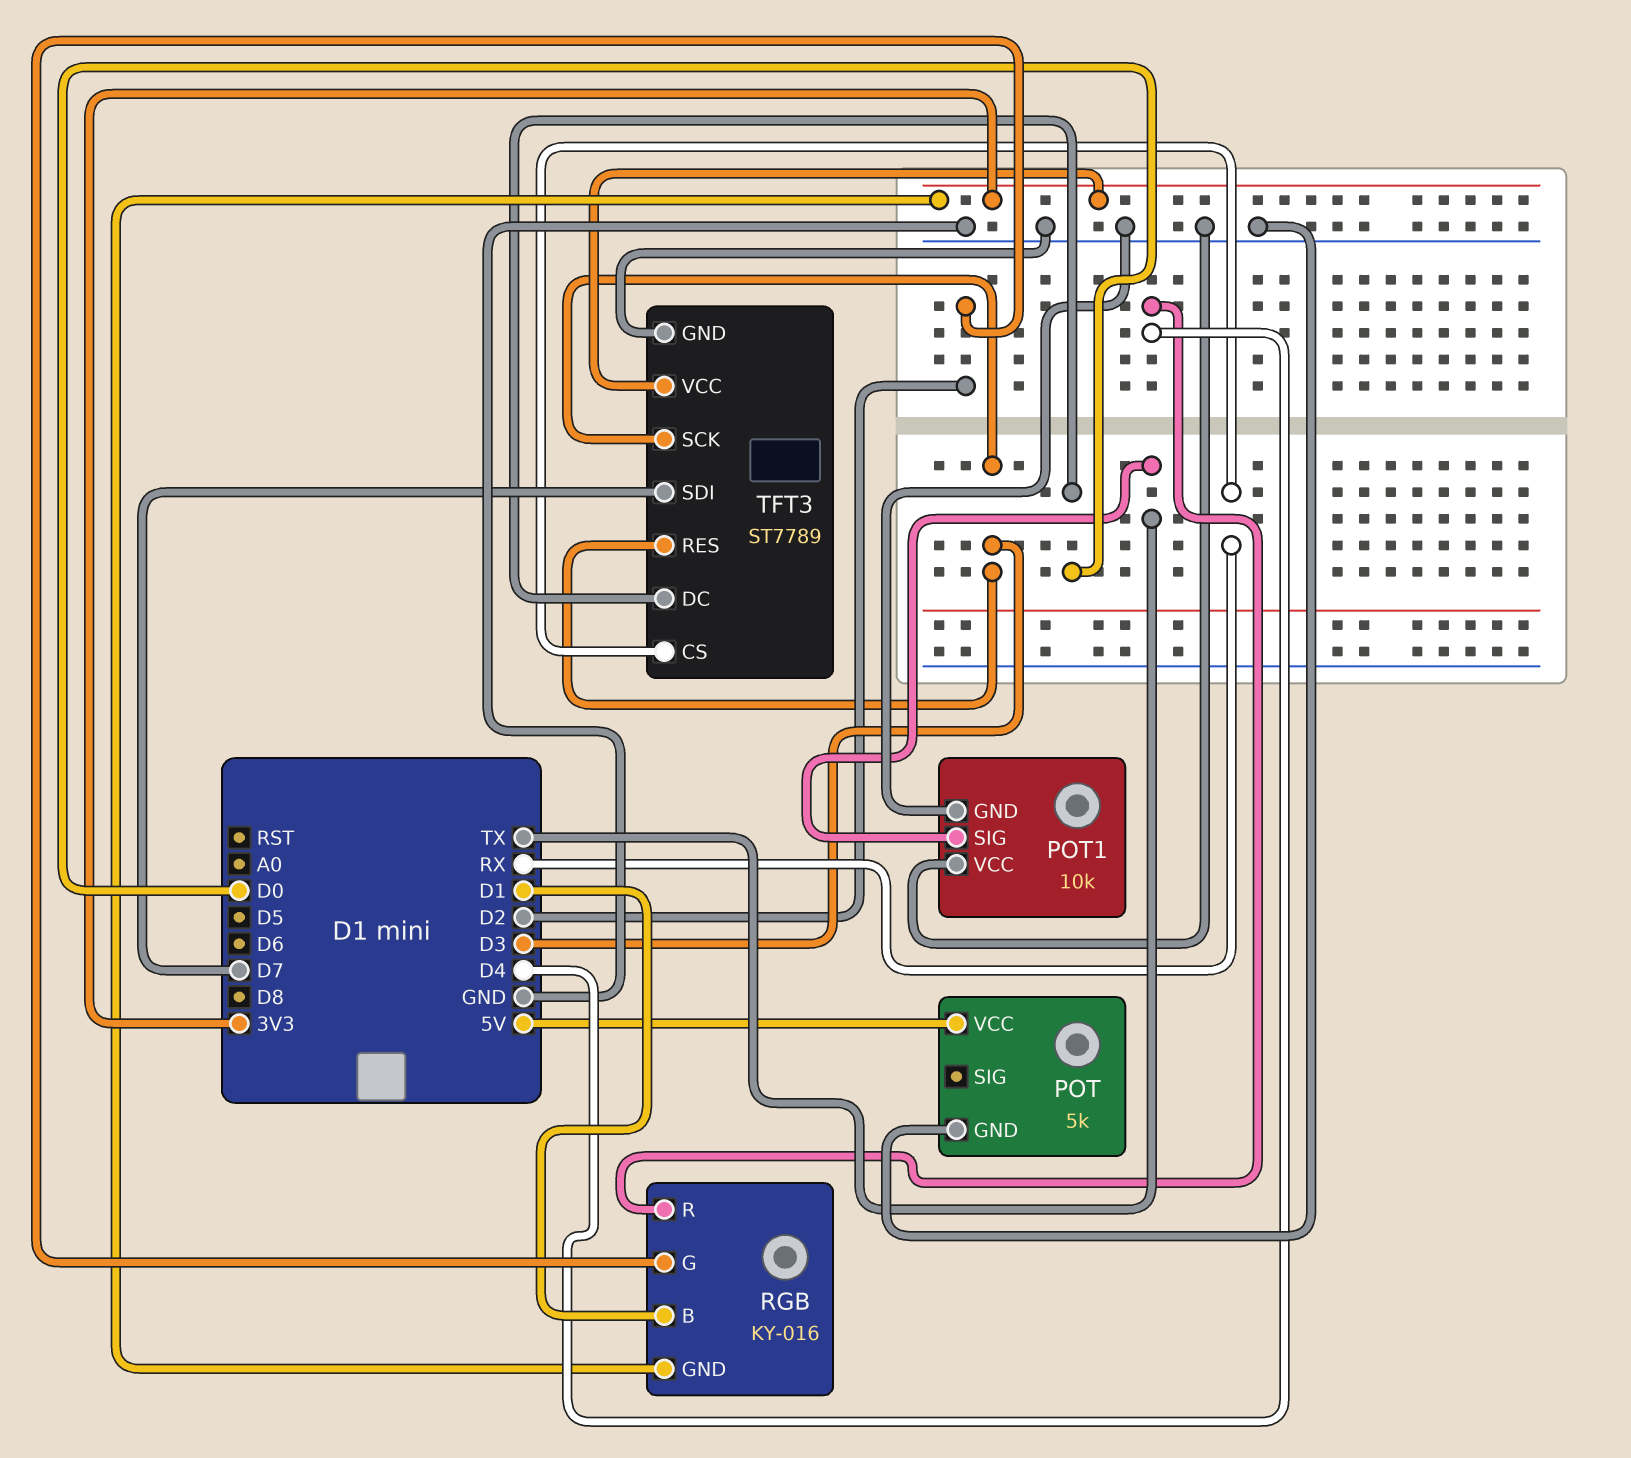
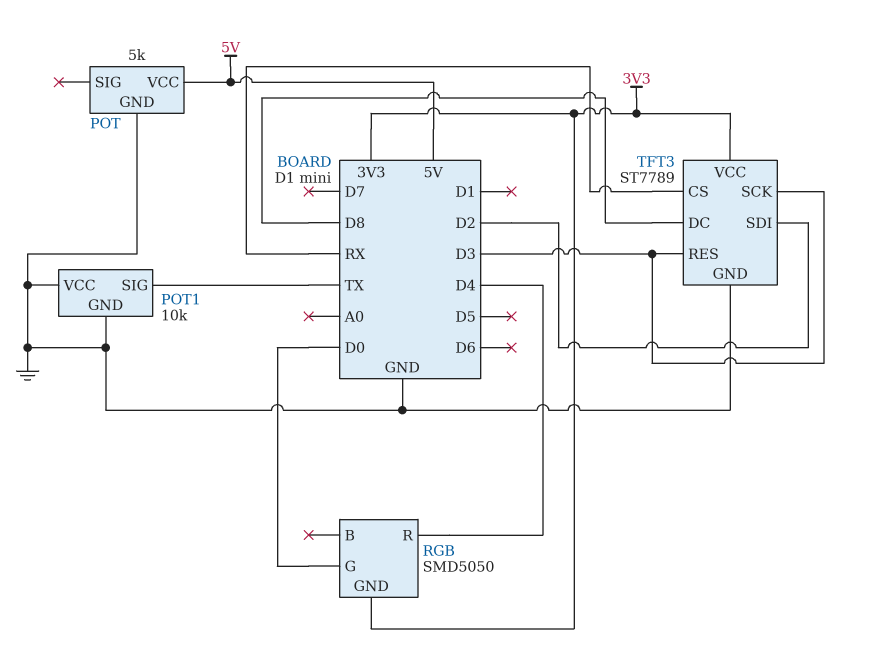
RGB: KY-016 -> SMD5050
RGB pin B: D1 -> none
RGB pin G: D2 -> D0
TFT3 pin DC: D0 -> D8
TFT3 pin SDI: D7 -> D2

